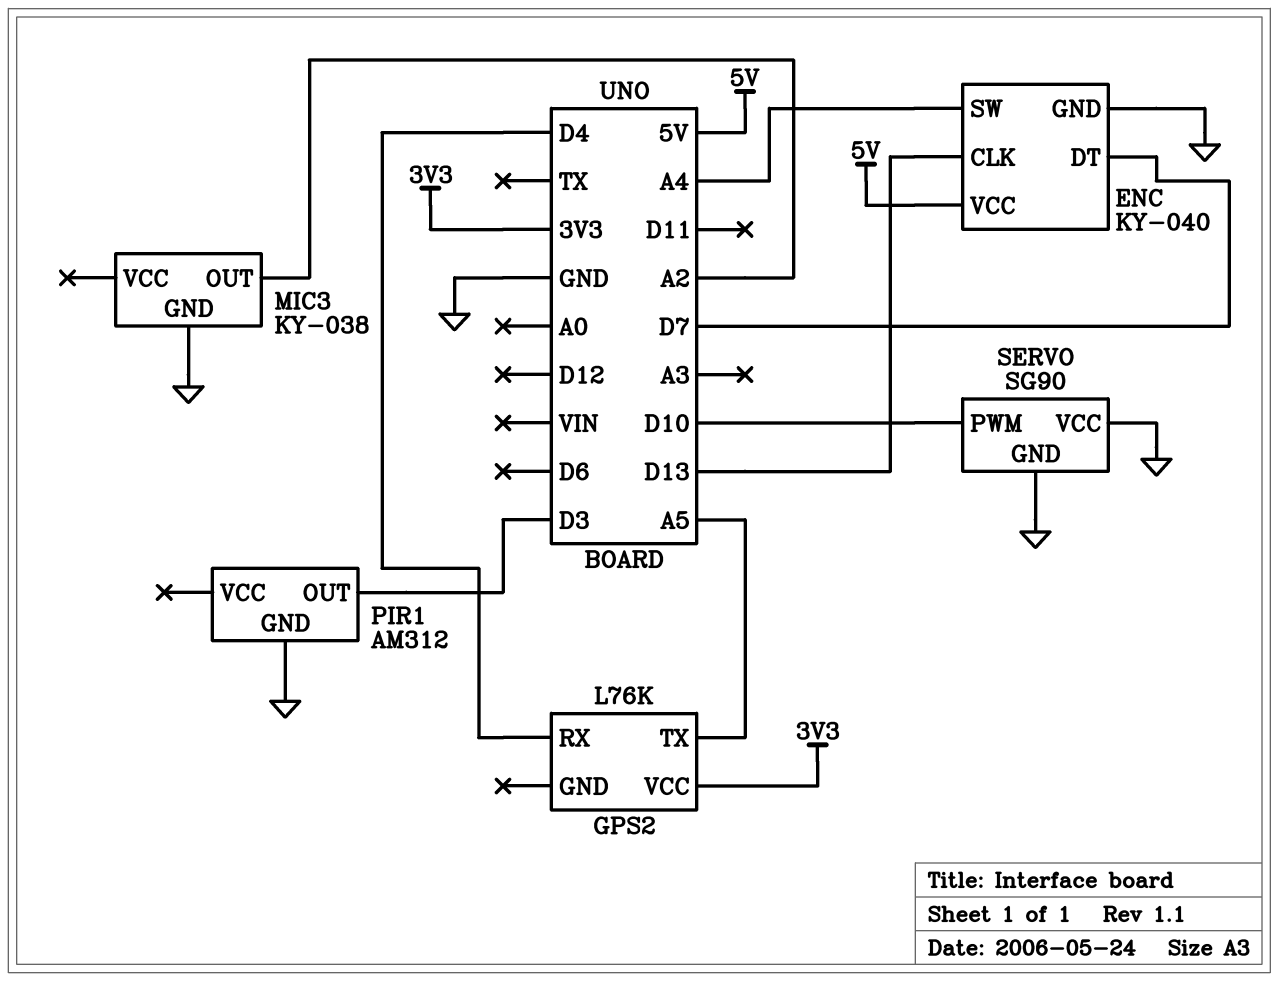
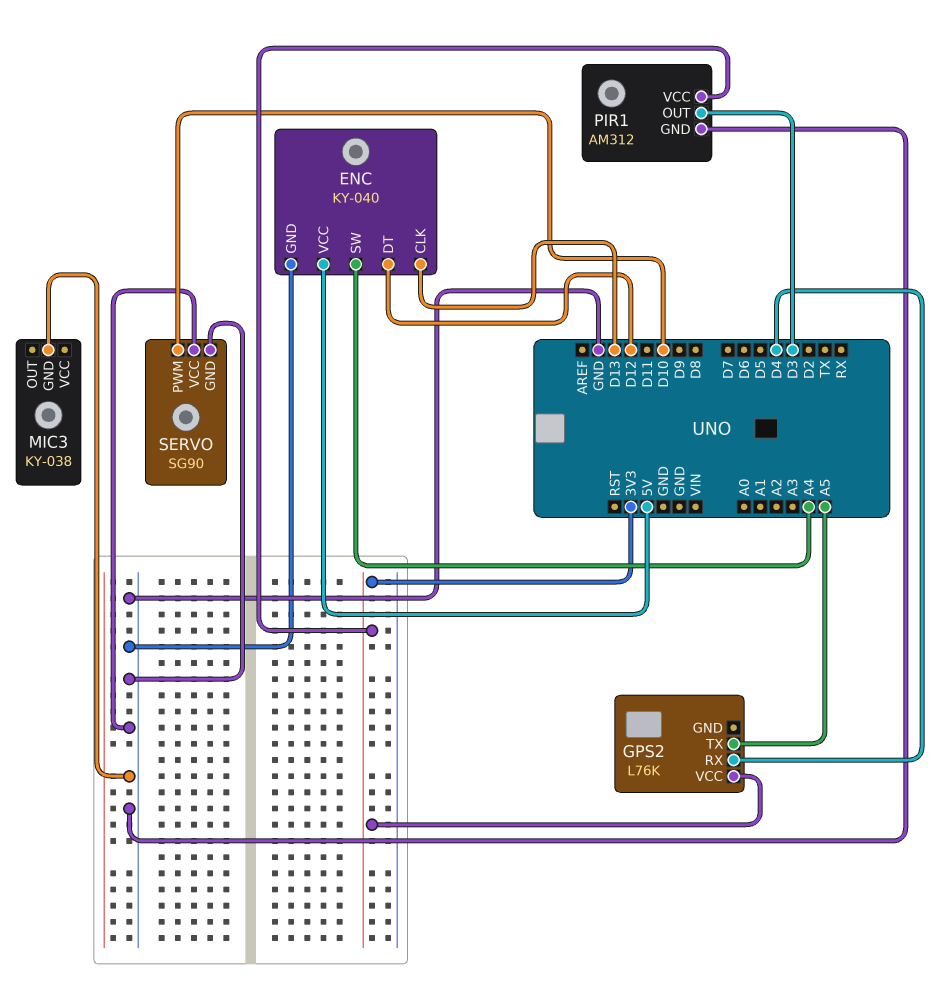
ENC pin DT: D7 -> D12
MIC3 pin OUT: A2 -> none
PIR1 pin VCC: none -> 3V3

